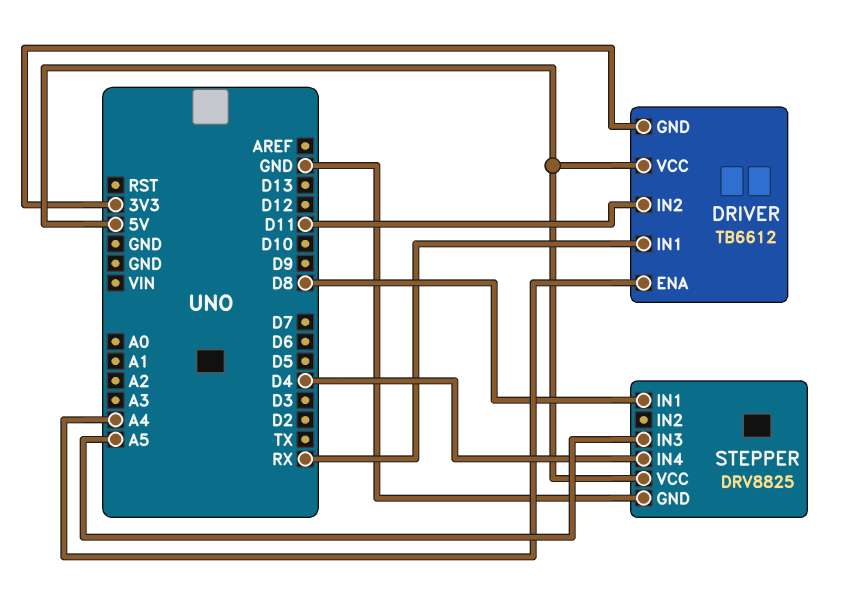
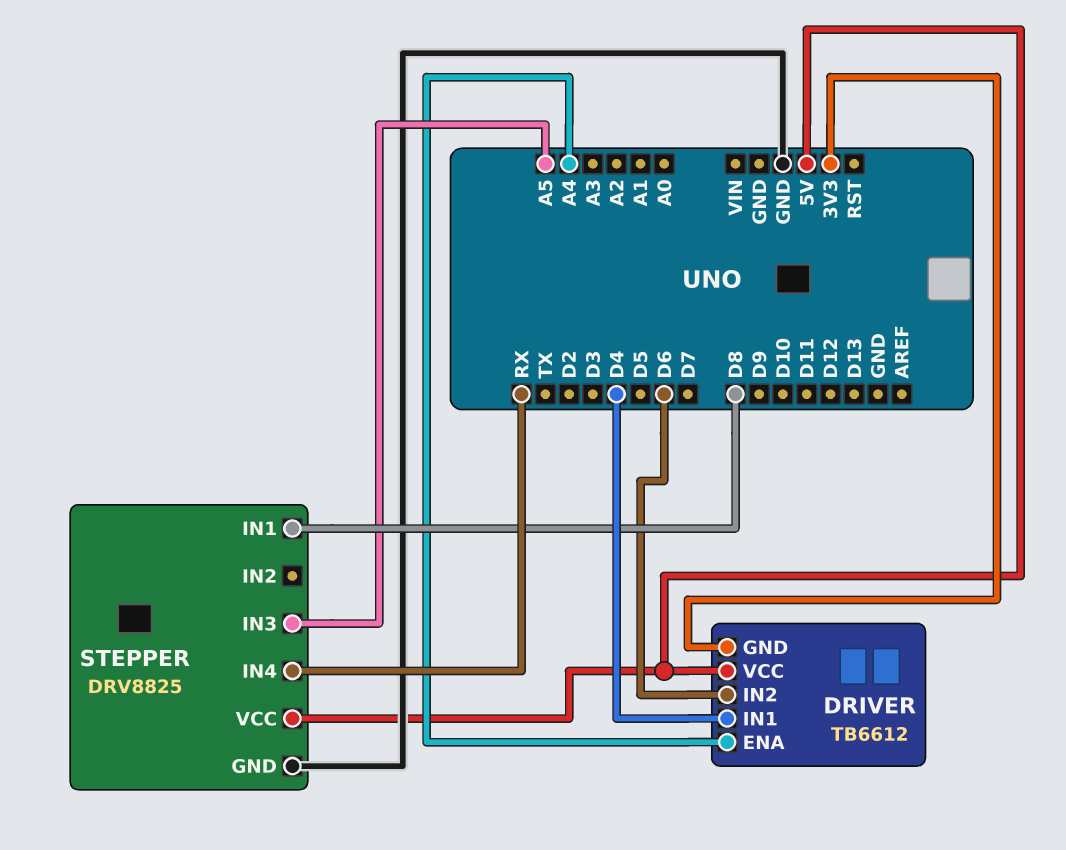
DRIVER pin IN1: RX -> D4
DRIVER pin IN2: D11 -> D6
STEPPER pin IN4: D4 -> RX

